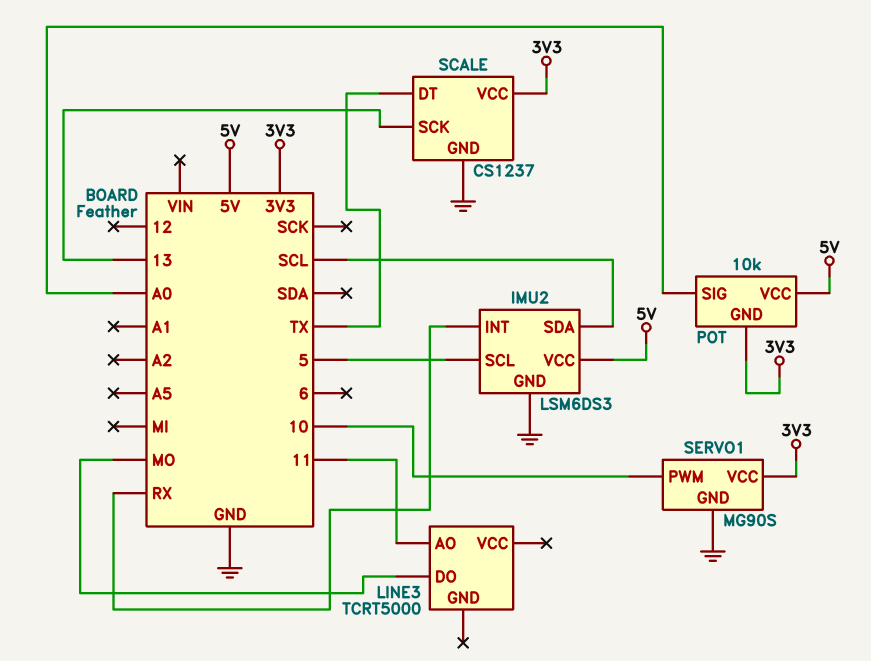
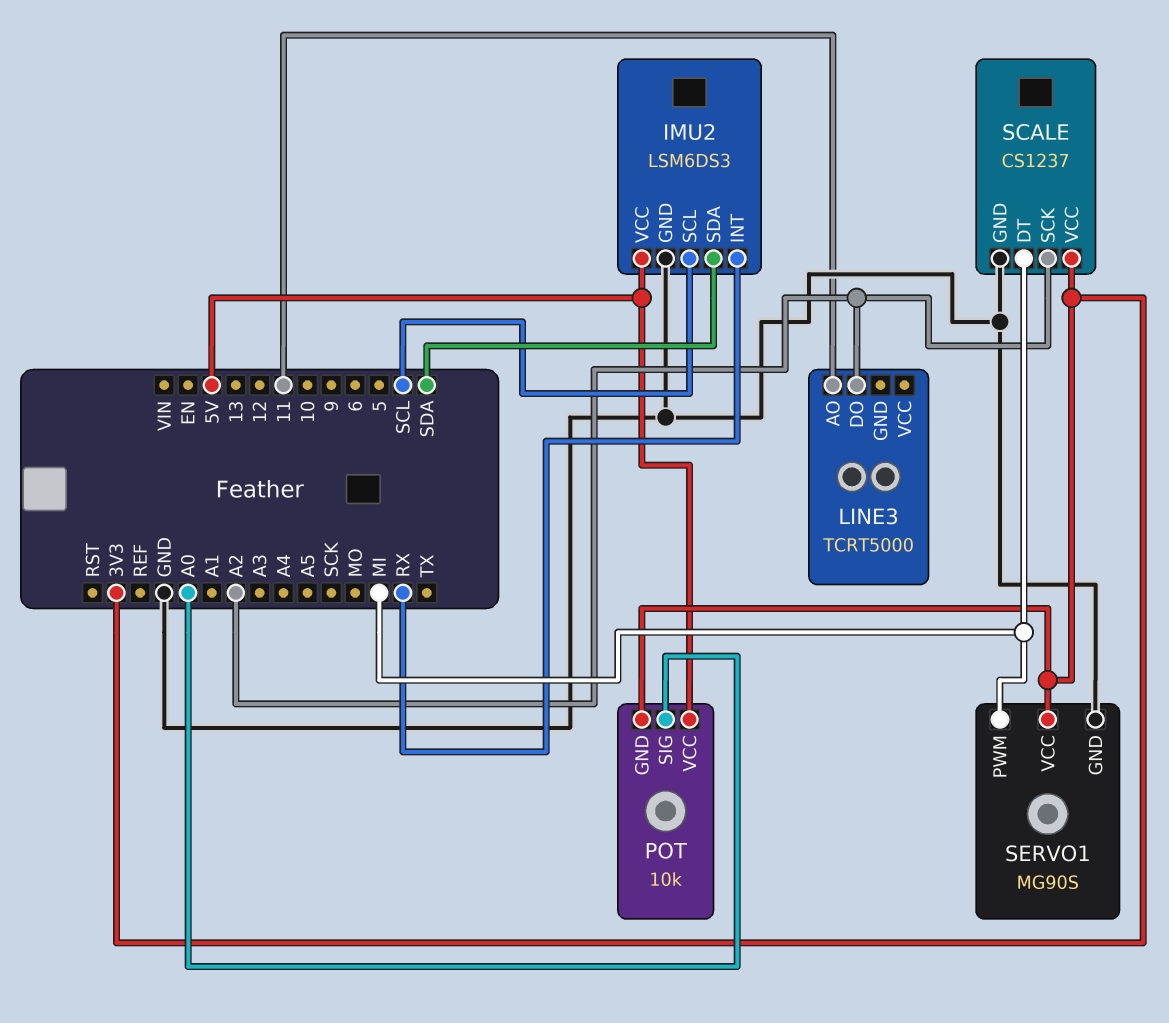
IMU2 pin SCL: 5 -> SCL
IMU2 pin SDA: SCL -> SDA
LINE3 pin DO: MO -> A2
SCALE pin DT: TX -> MI
SCALE pin SCK: 13 -> A2
SERVO1 pin PWM: 10 -> MI

